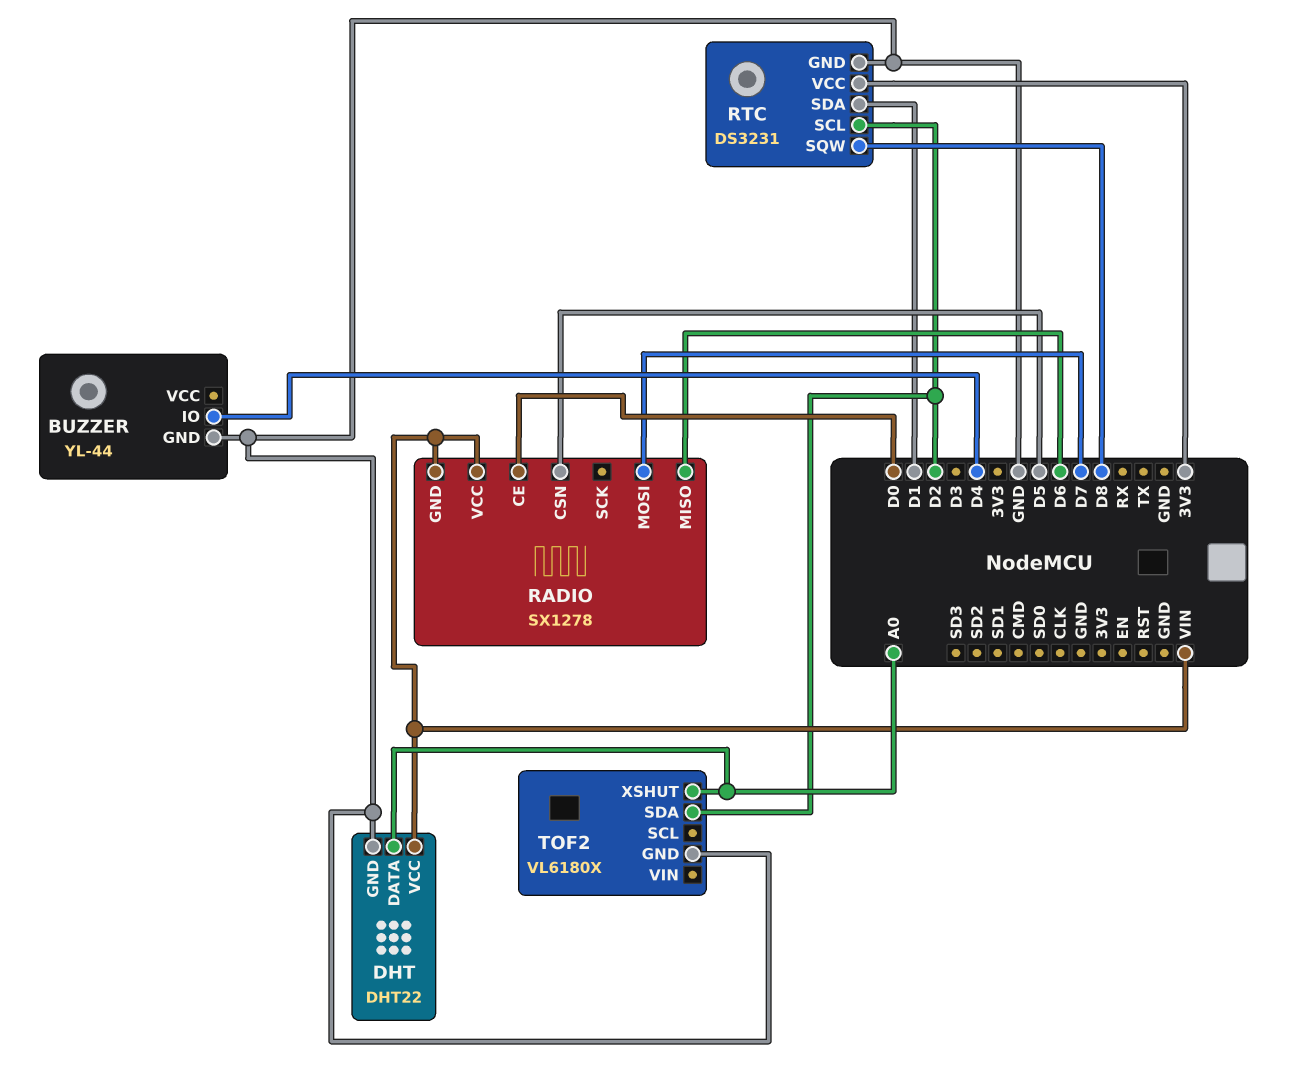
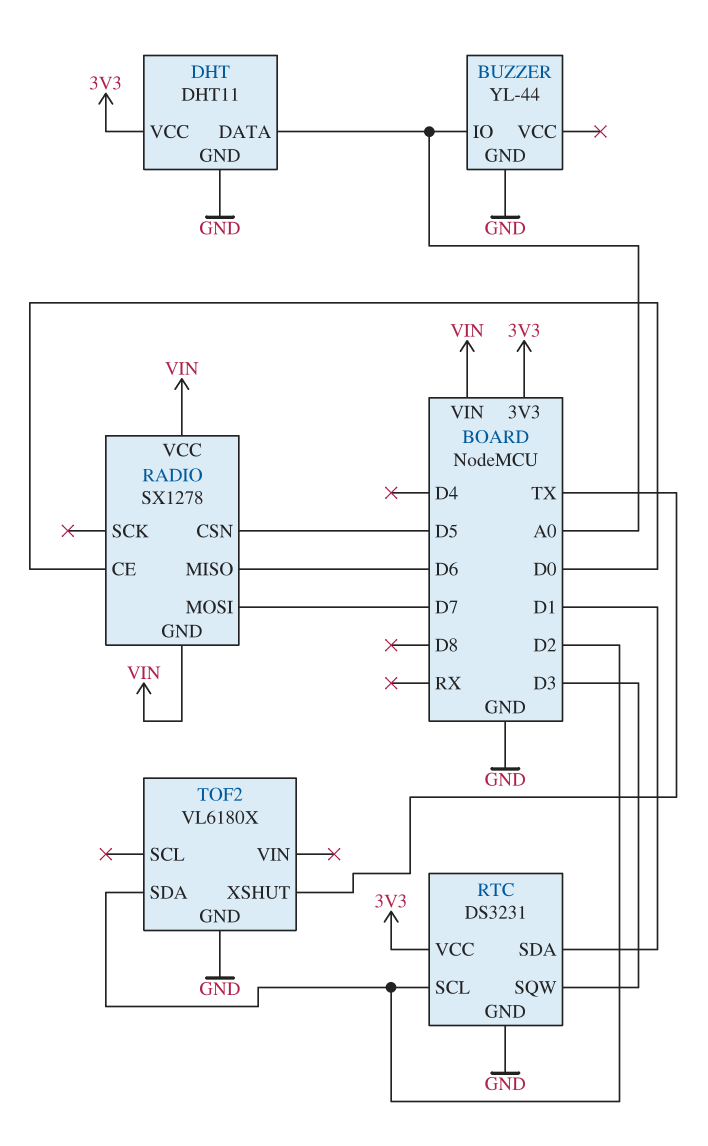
BUZZER pin IO: D4 -> A0
DHT: DHT22 -> DHT11
DHT pin VCC: VIN -> 3V3
RTC pin SQW: D8 -> D3
TOF2 pin XSHUT: A0 -> TX

